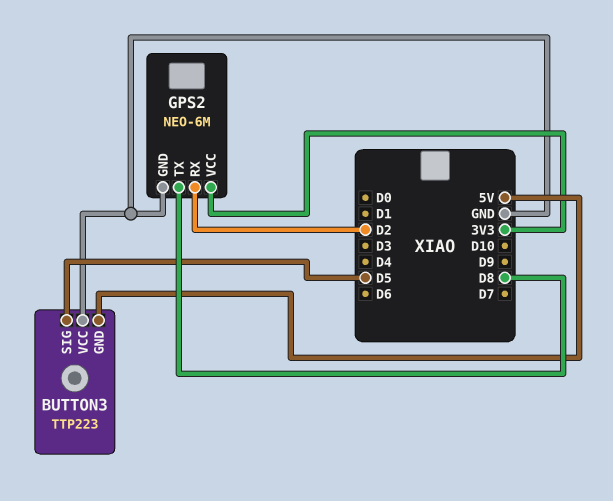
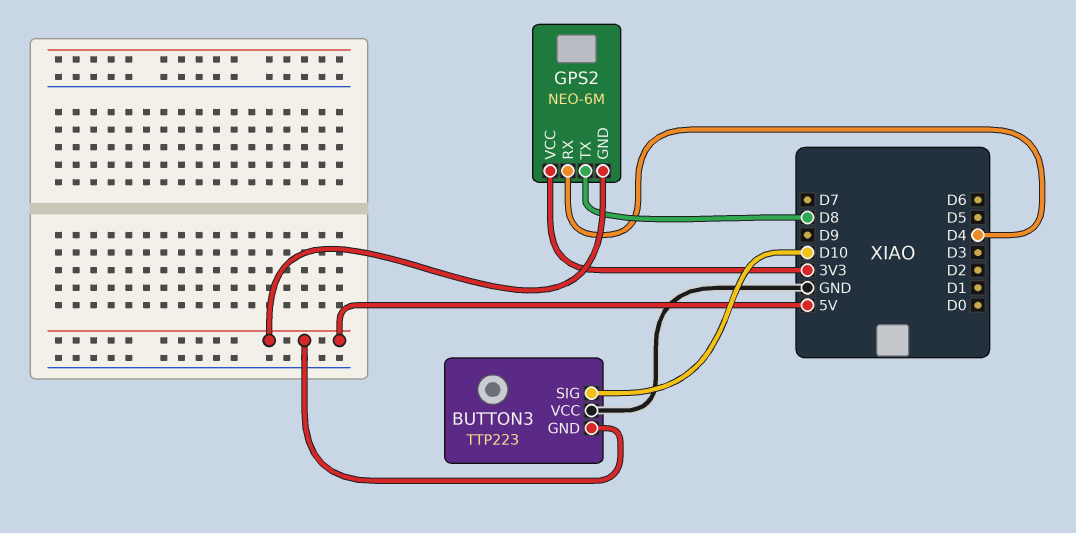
BUTTON3 pin SIG: D5 -> D10
GPS2 pin GND: GND -> 5V
GPS2 pin RX: D2 -> D4

